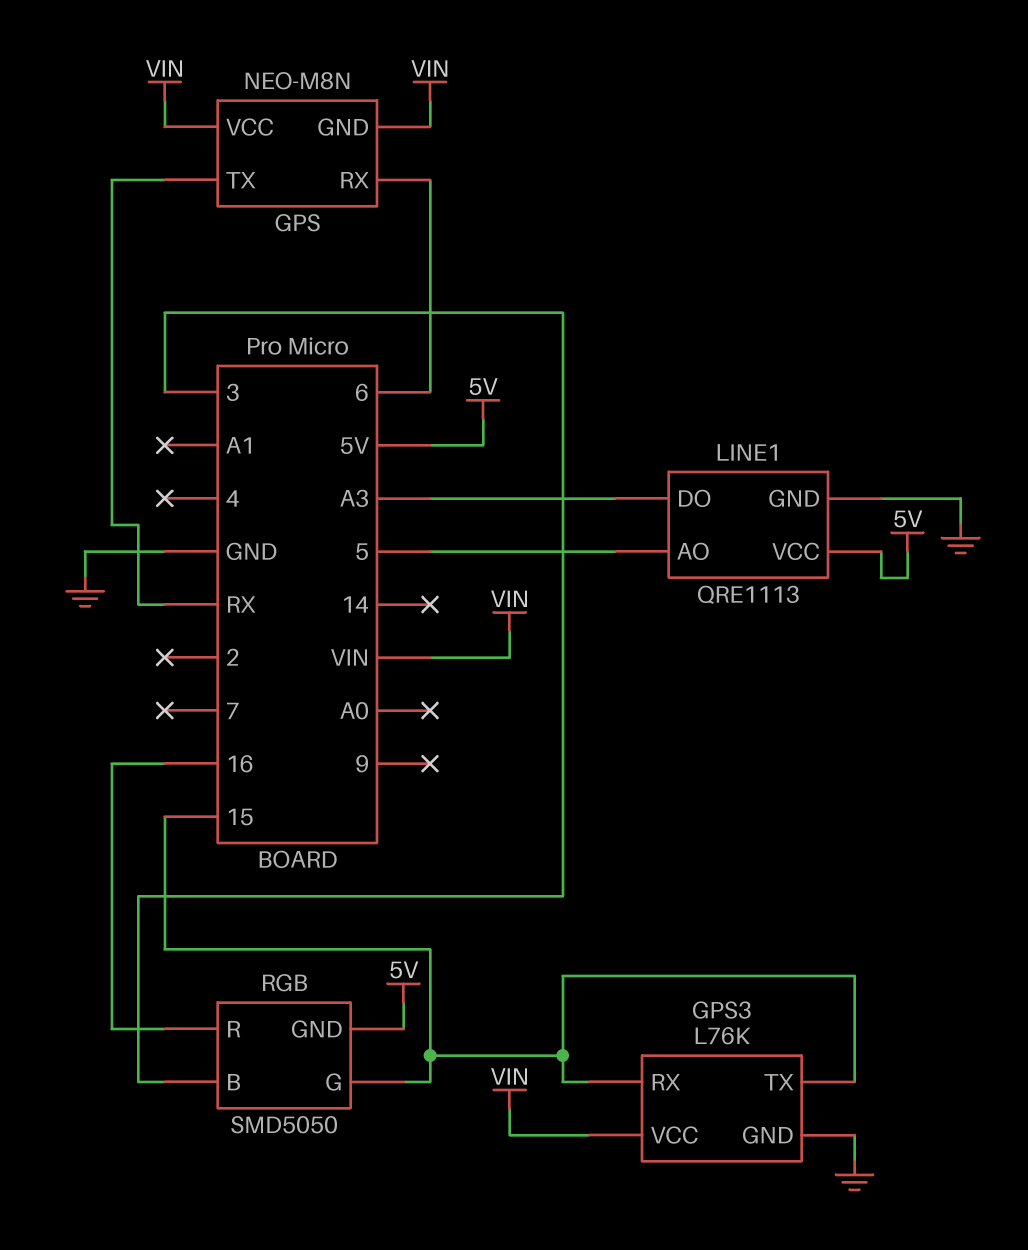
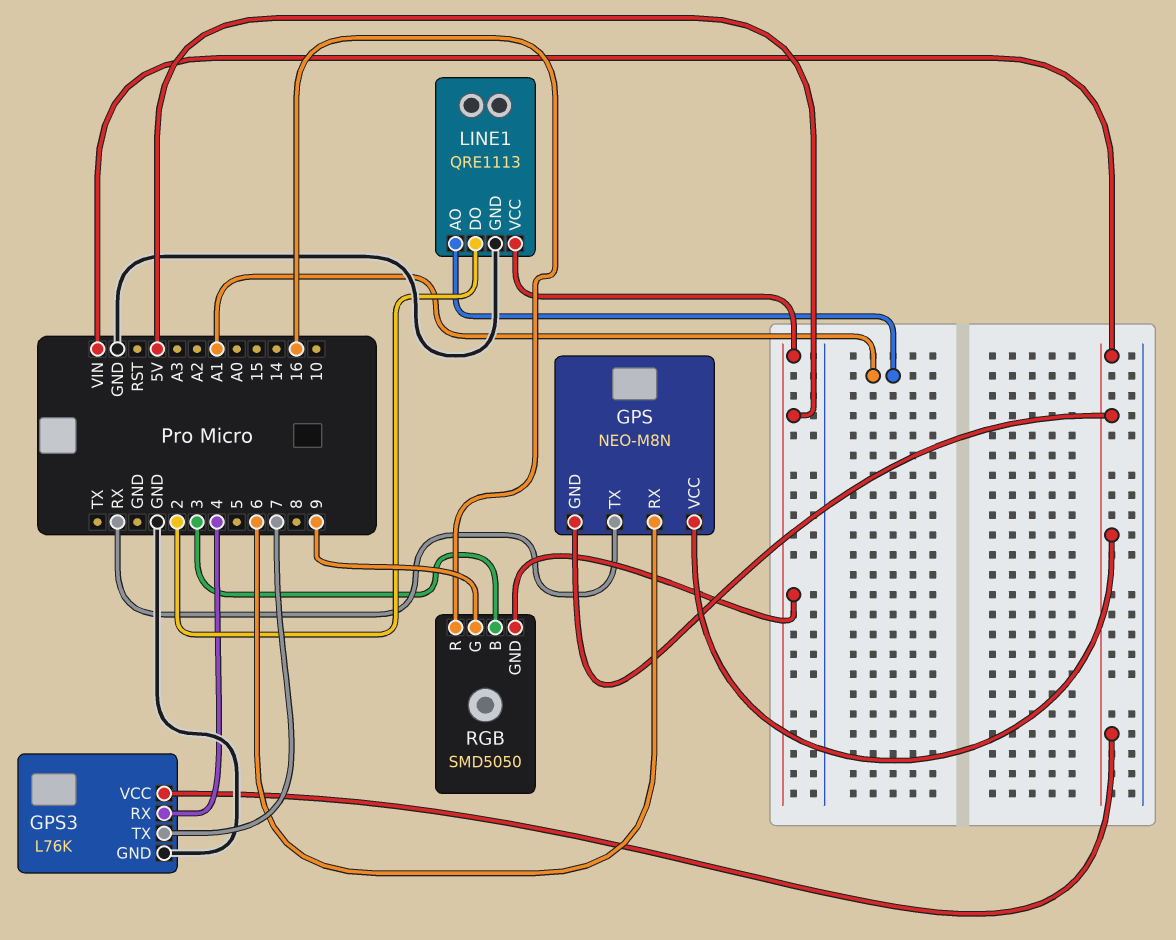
GPS3 pin RX: 15 -> 4
GPS3 pin TX: 15 -> 7
LINE1 pin AO: 5 -> A1
LINE1 pin DO: A3 -> 2
RGB pin G: 15 -> 9

